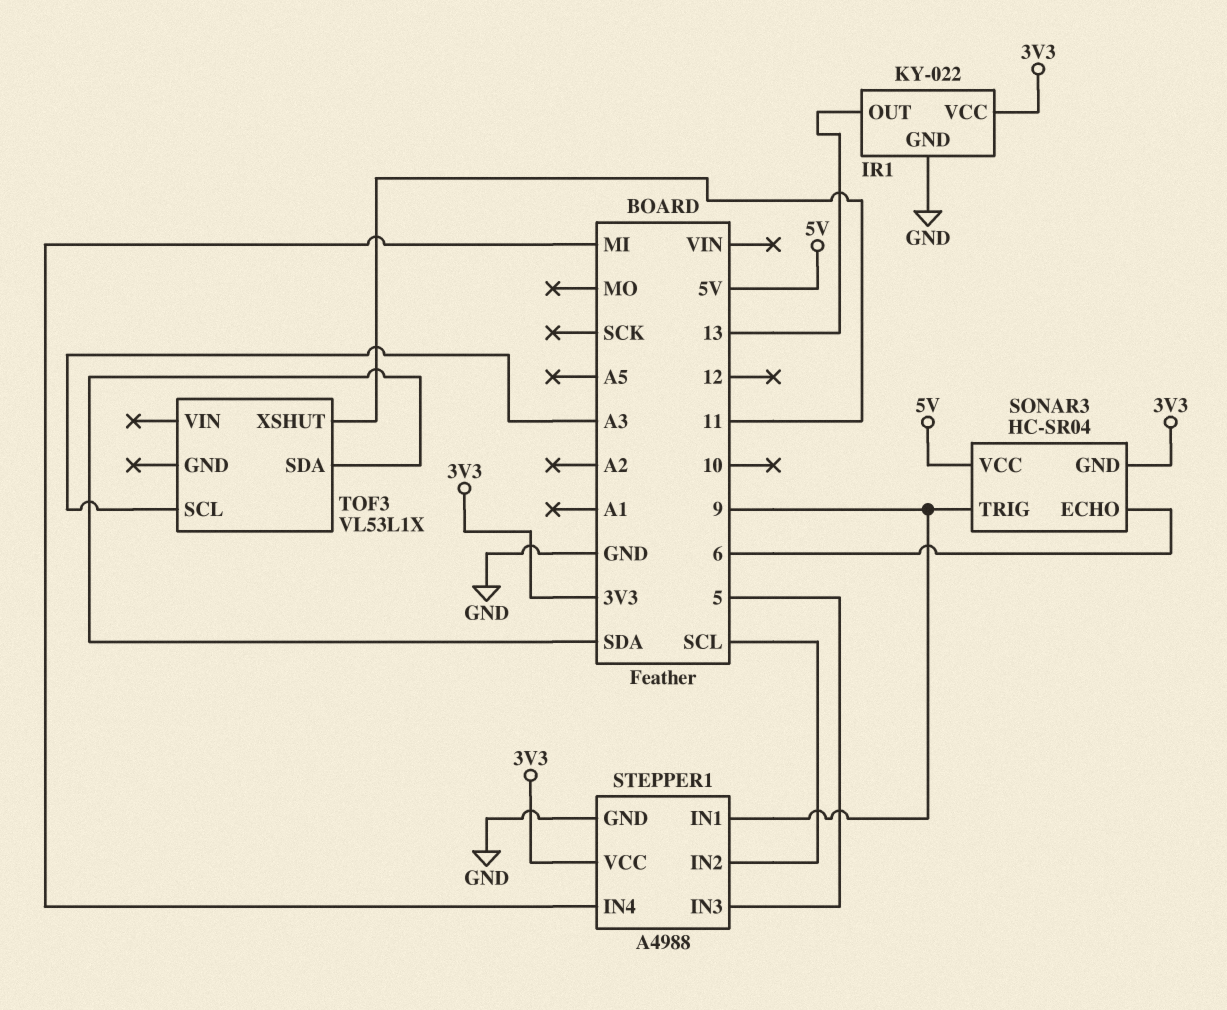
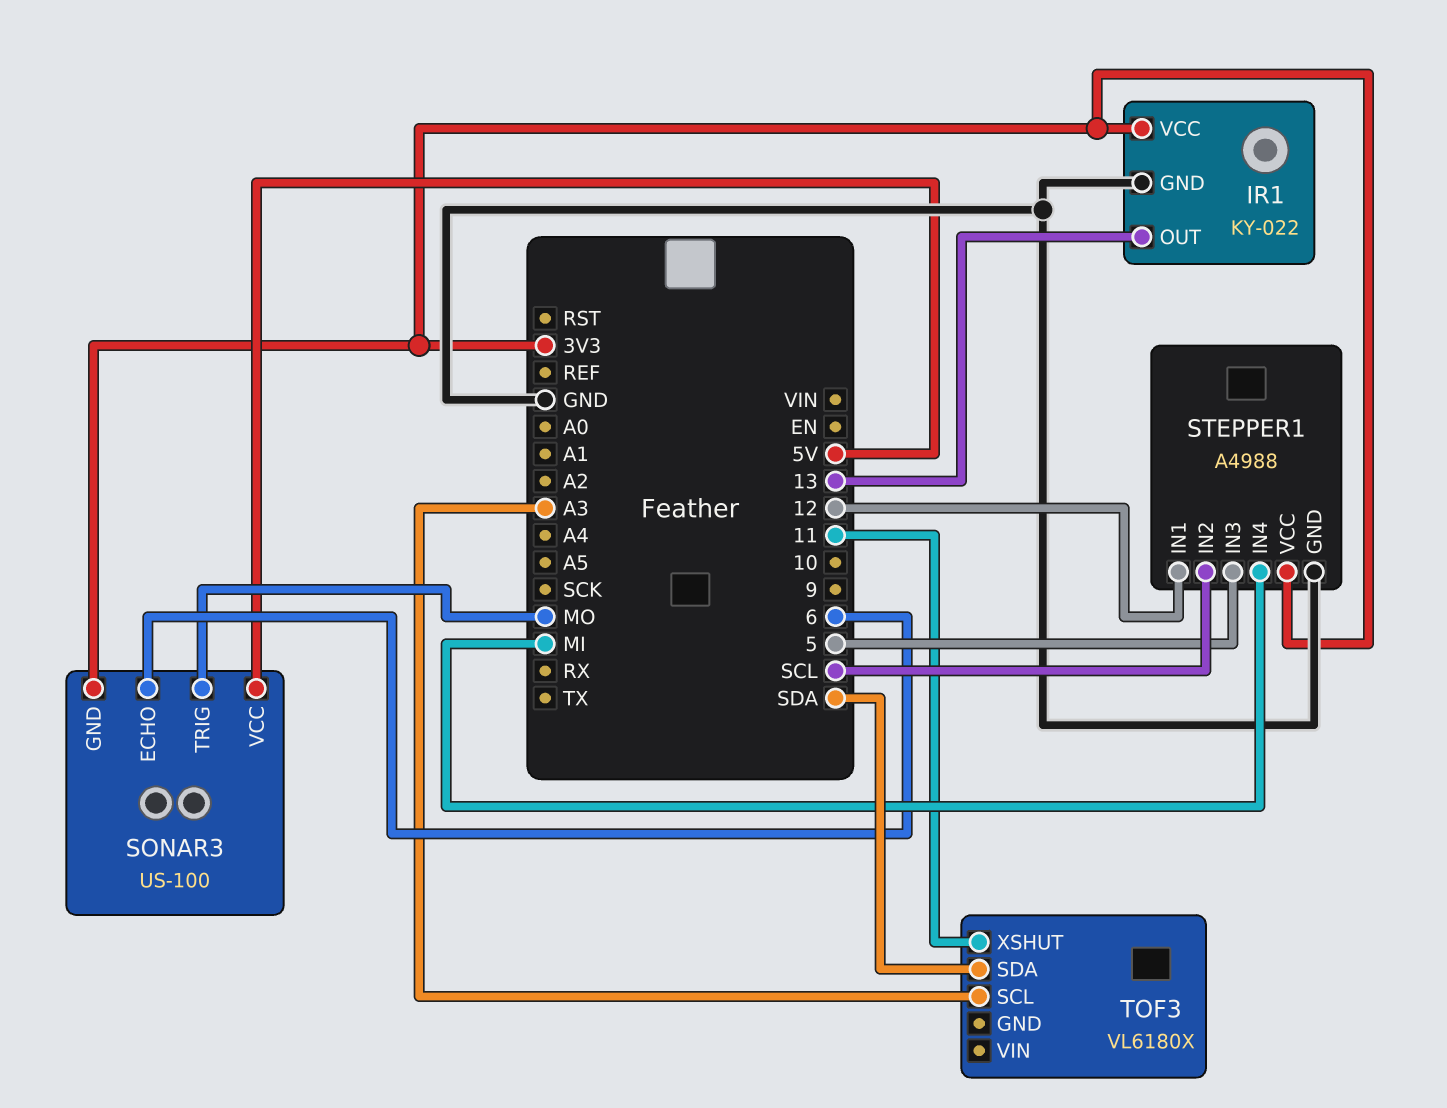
SONAR3: HC-SR04 -> US-100
SONAR3 pin TRIG: 9 -> MO
STEPPER1 pin IN1: 9 -> 12
TOF3: VL53L1X -> VL6180X

